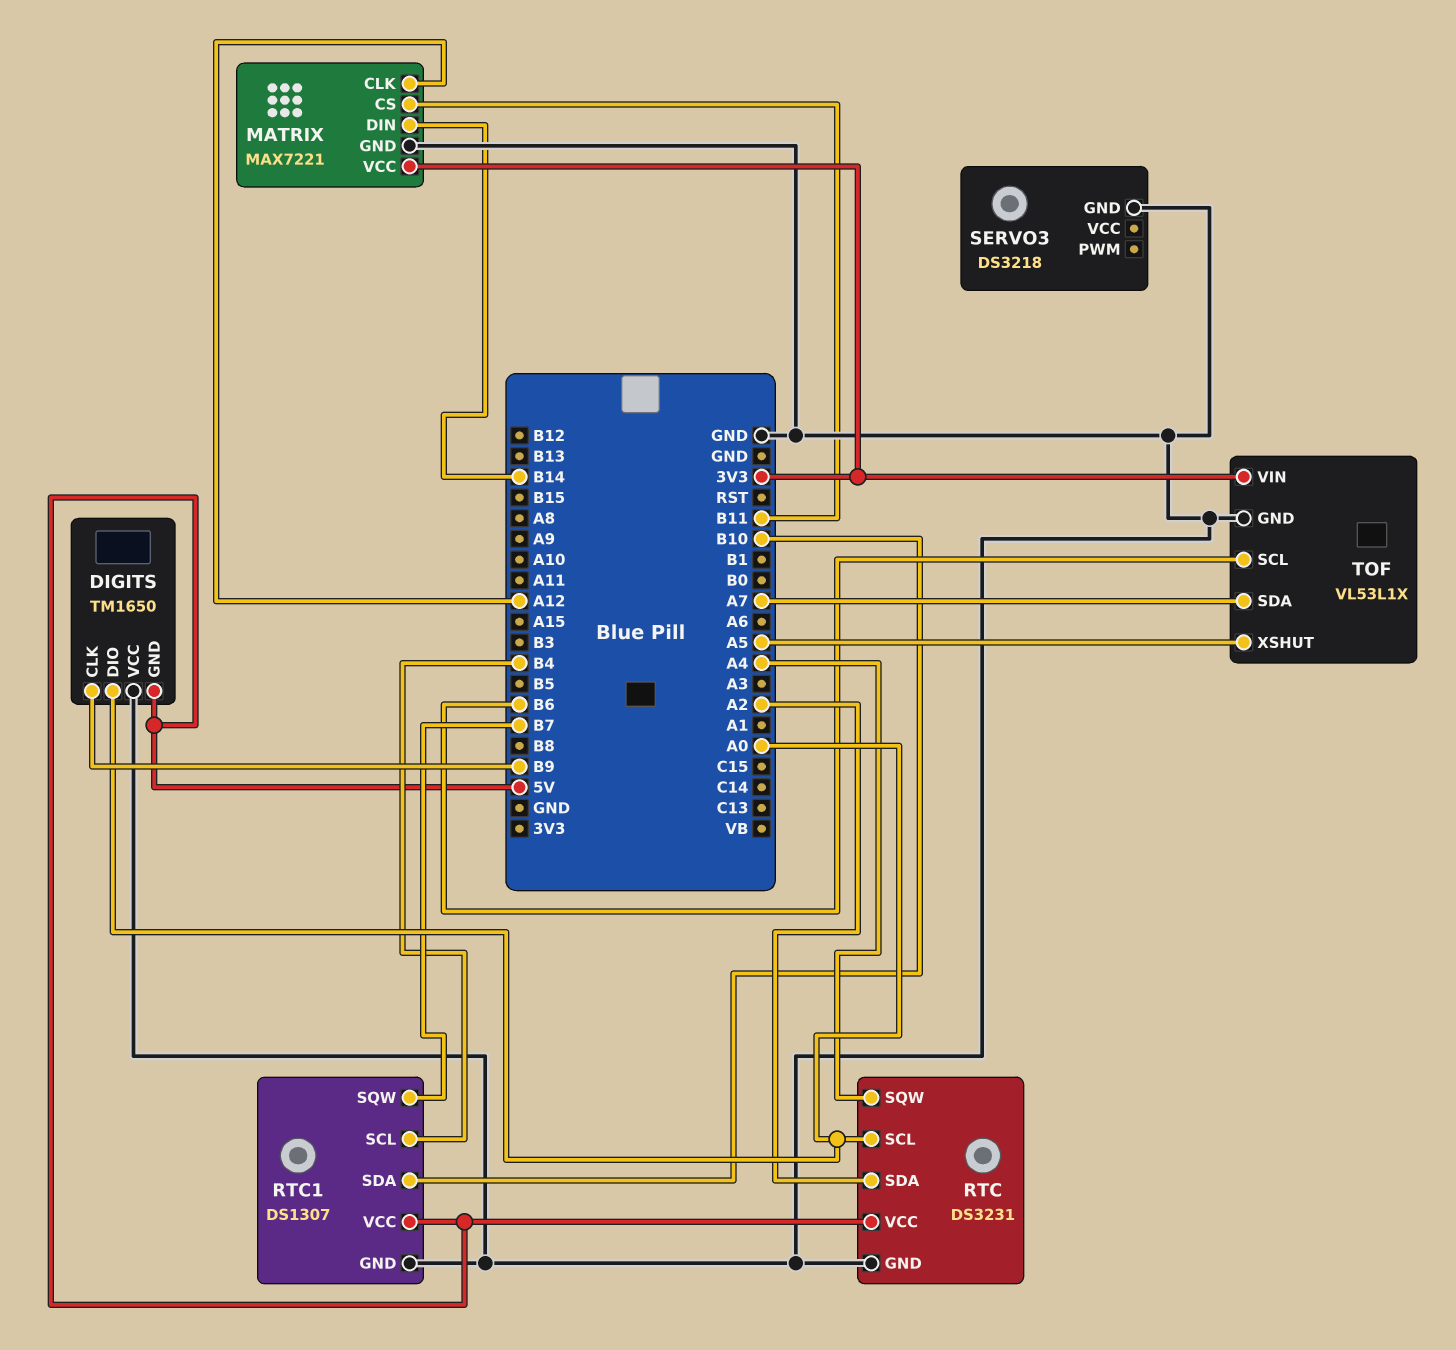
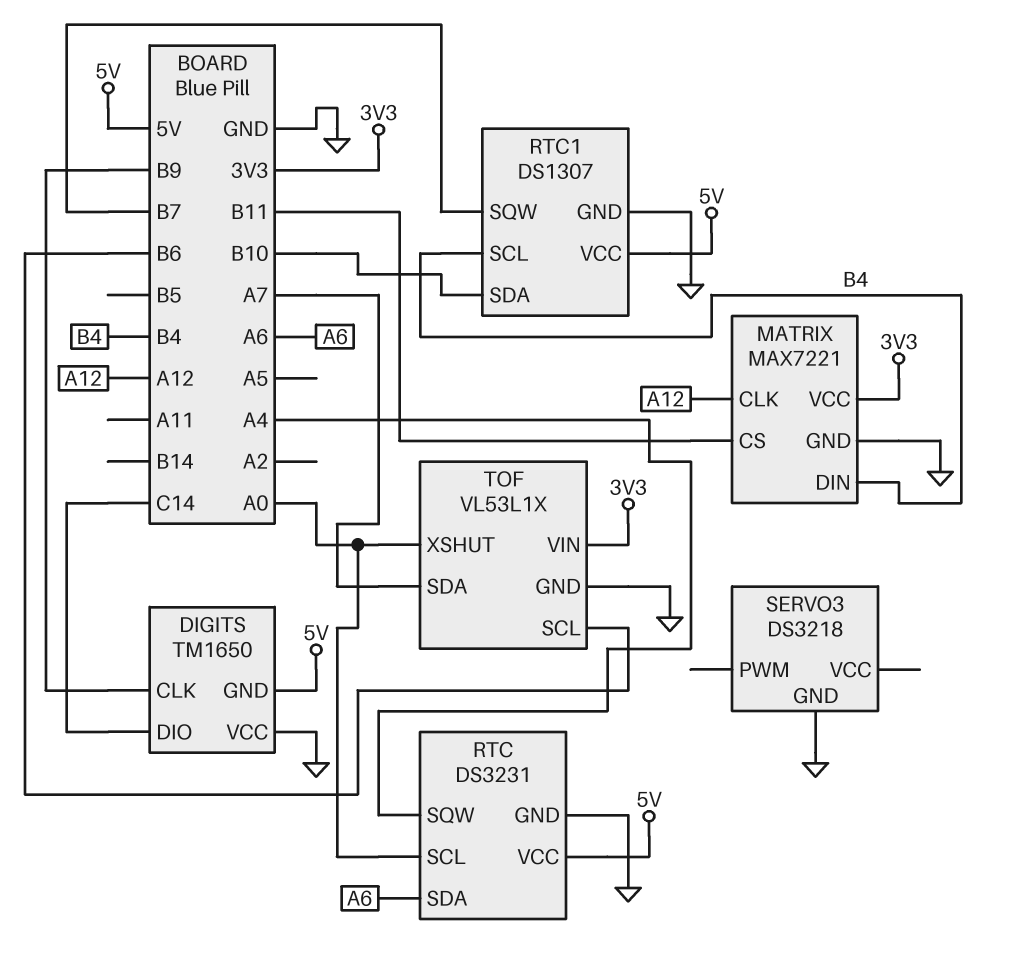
DIGITS pin DIO: A0 -> C14
MATRIX pin DIN: B14 -> B4
RTC pin SDA: A2 -> A6
TOF pin XSHUT: A5 -> A0

